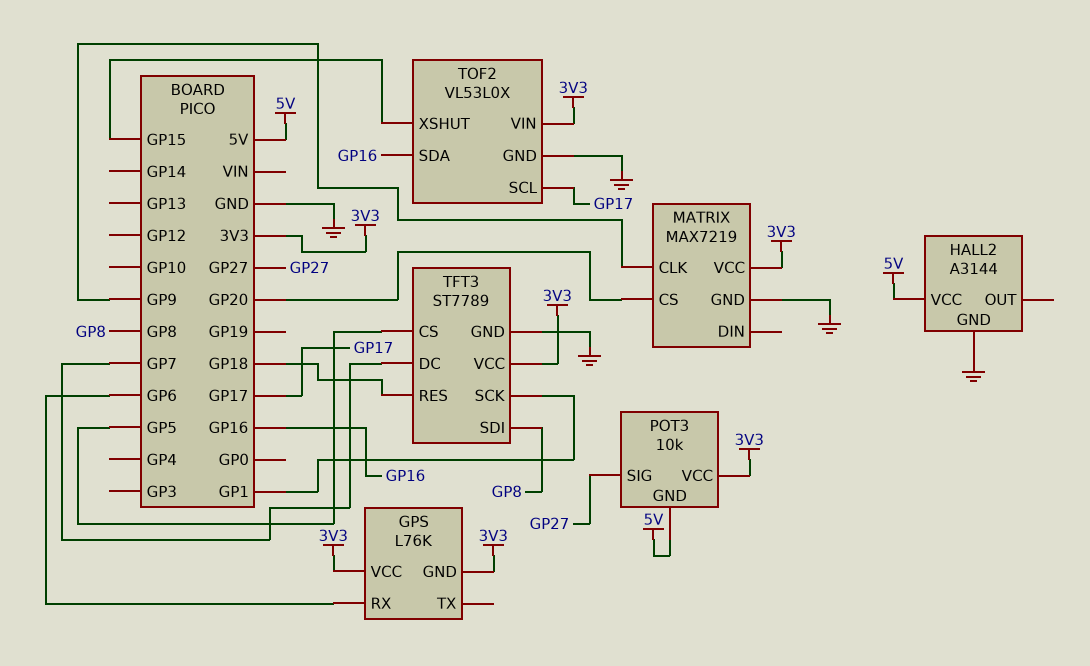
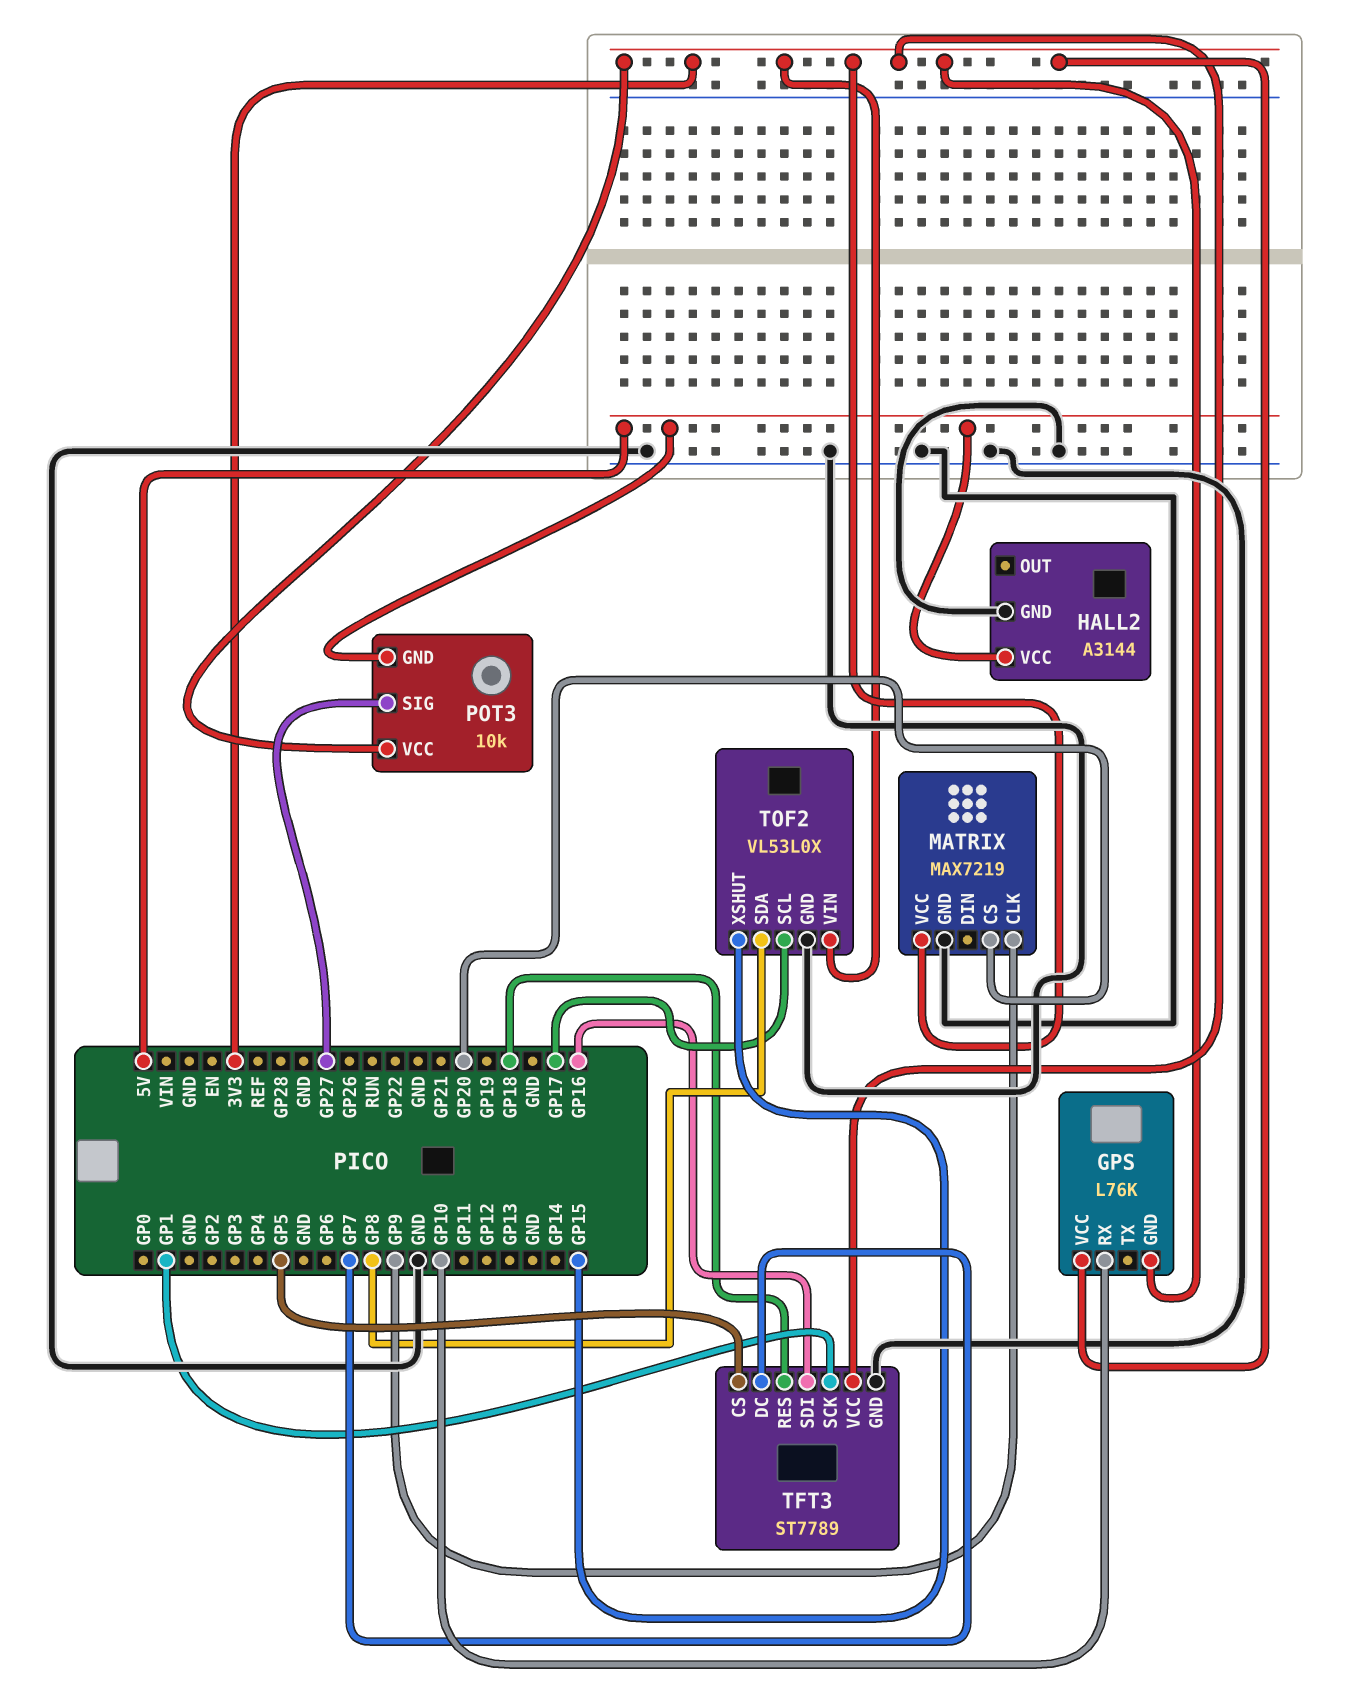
GPS pin RX: GP6 -> GP10
TFT3 pin SDI: GP8 -> GP16
TOF2 pin SDA: GP16 -> GP8

